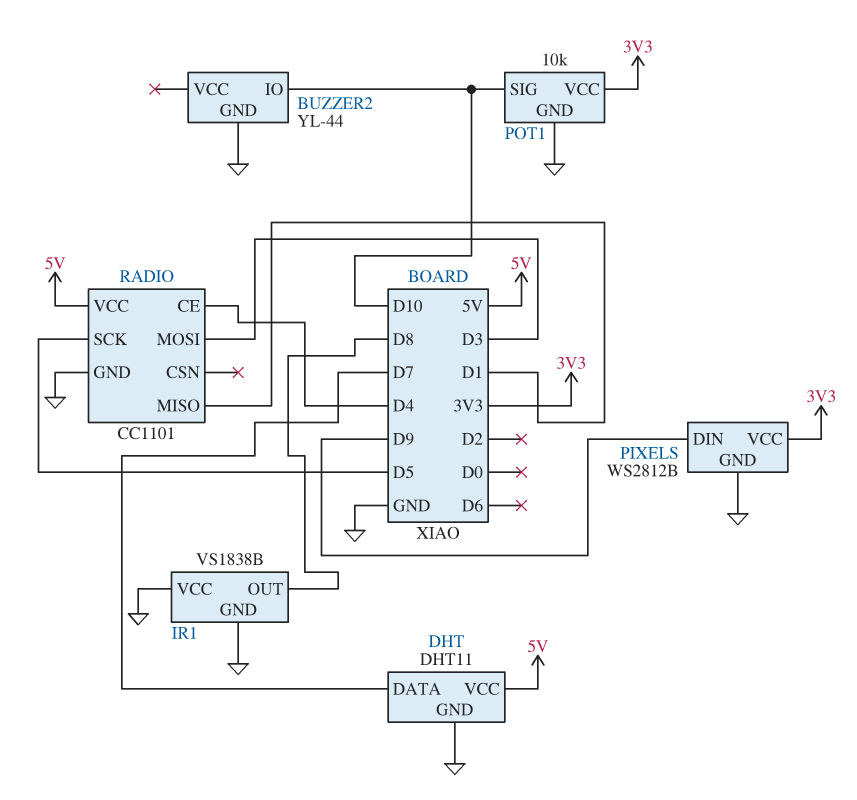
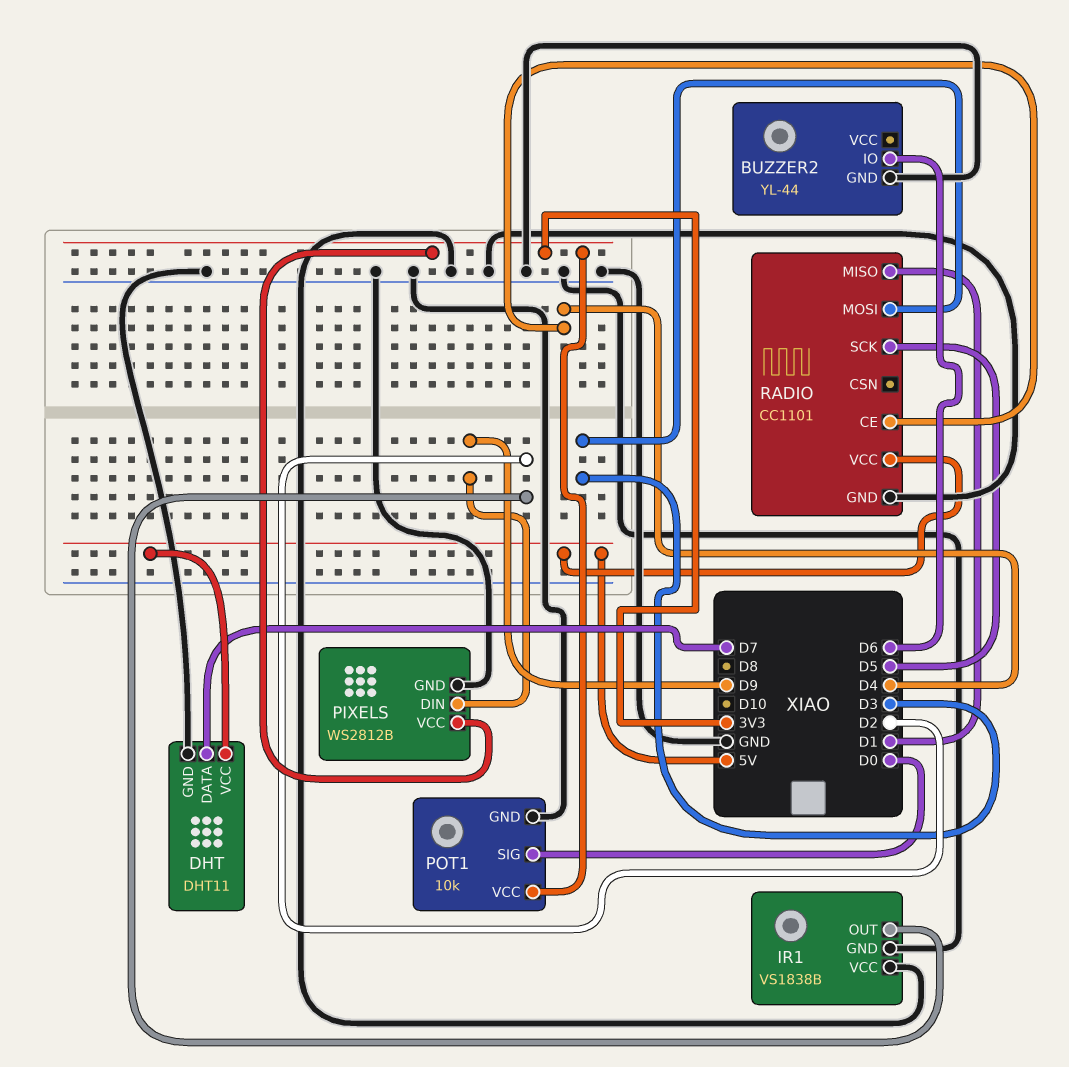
BUZZER2 pin IO: D10 -> D6
IR1 pin OUT: D8 -> D2
POT1 pin SIG: D10 -> D0

